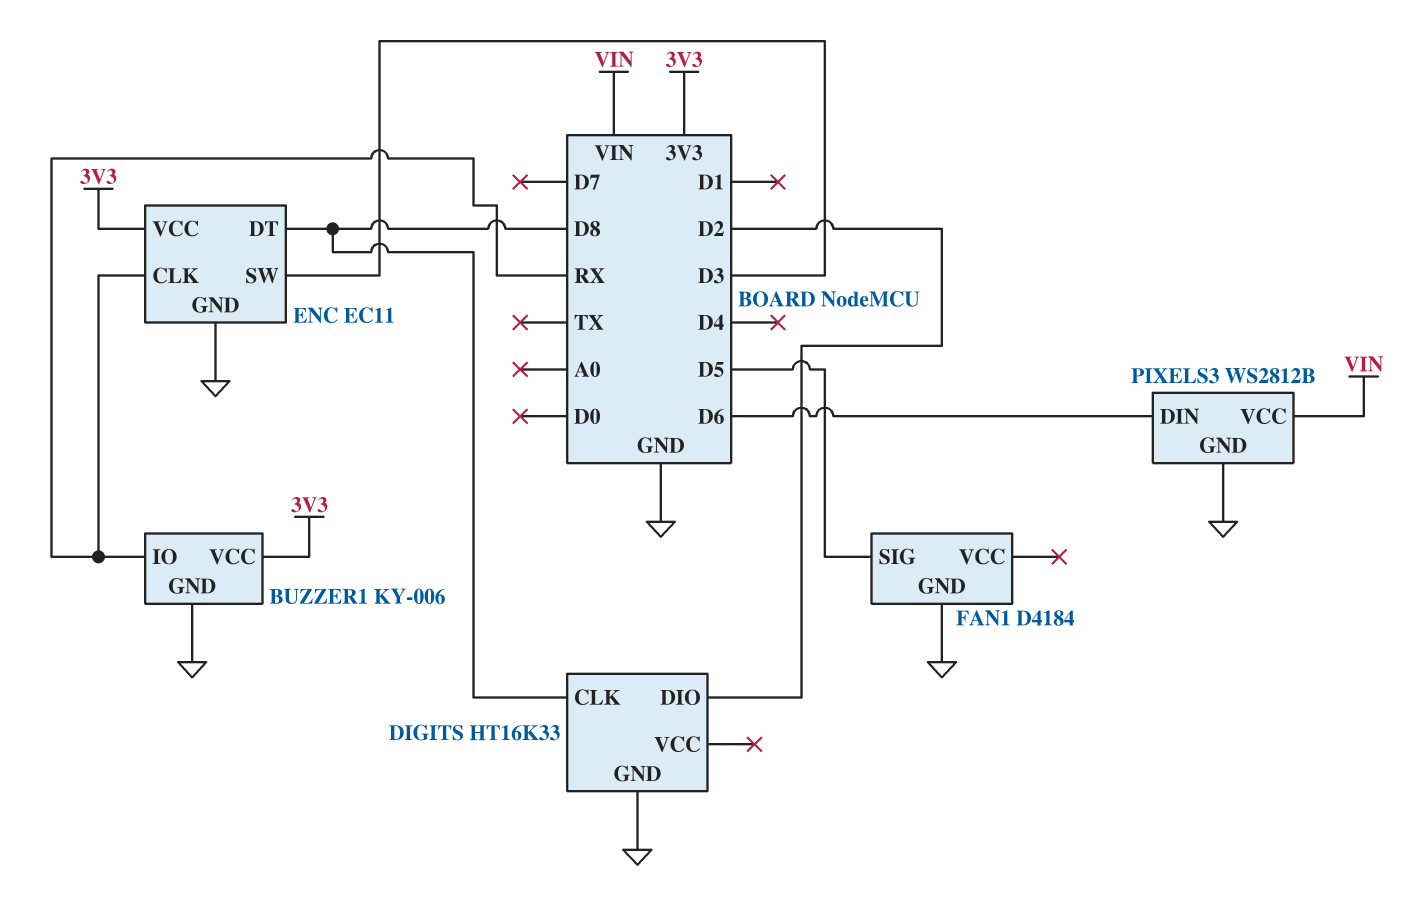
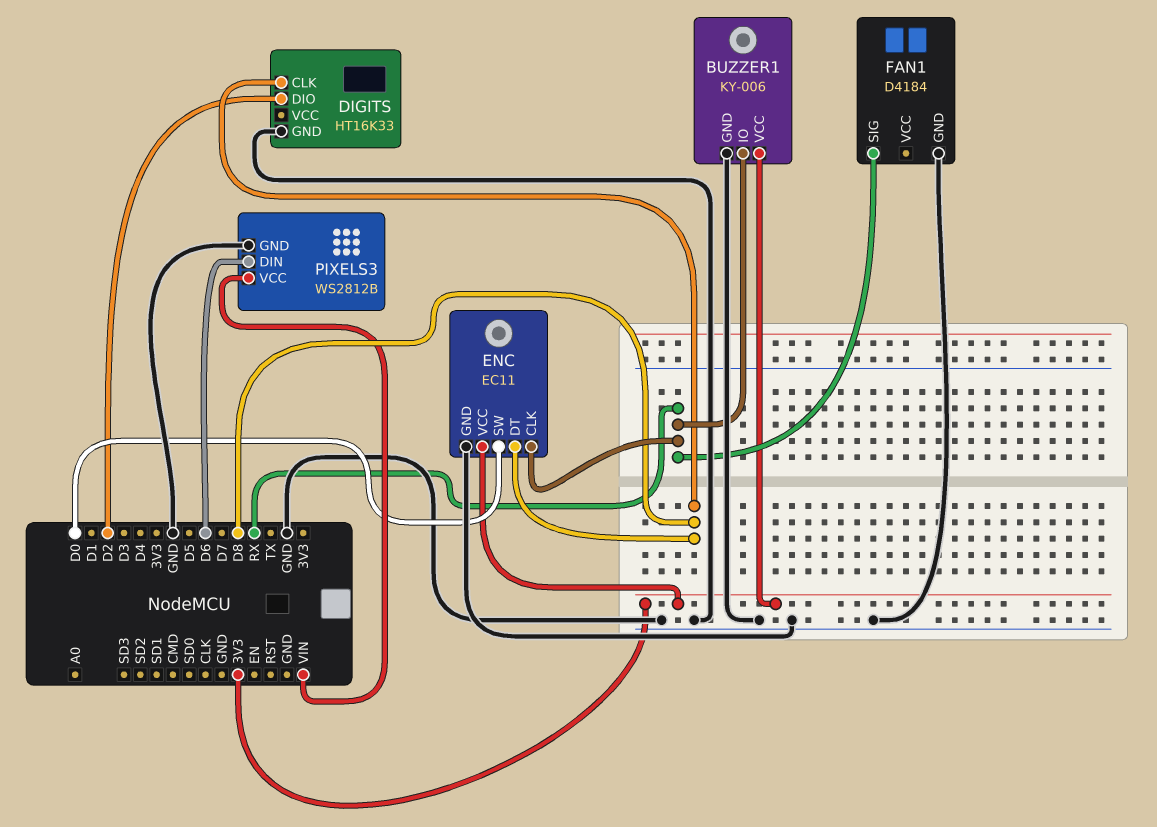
ENC pin SW: D3 -> D0
FAN1 pin SIG: D5 -> RX

